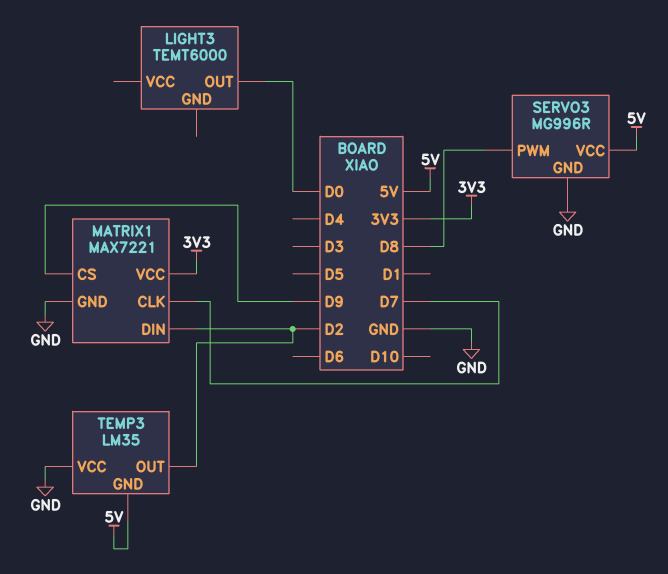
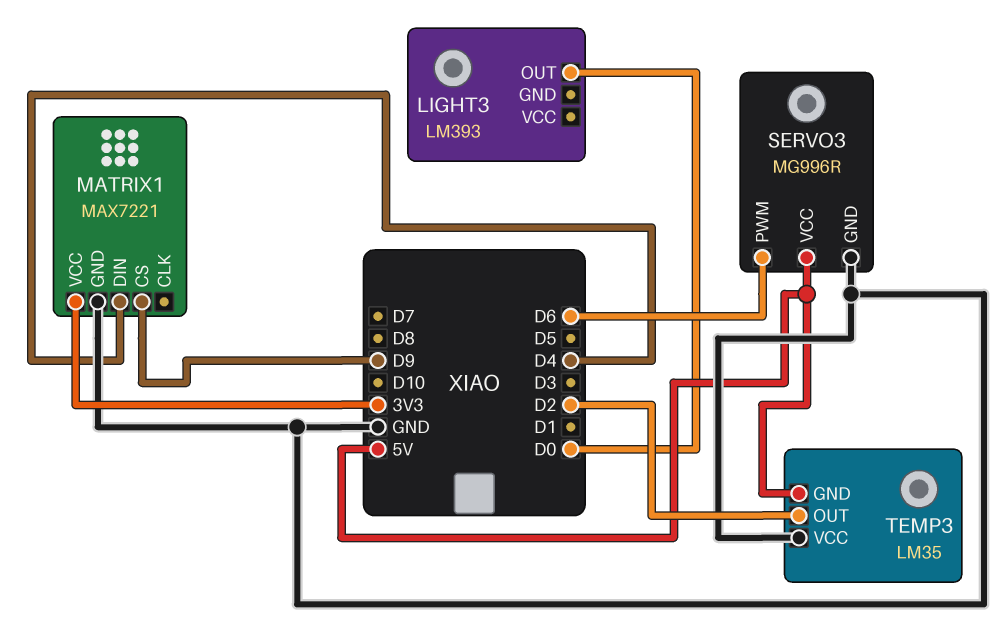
LIGHT3: TEMT6000 -> LM393
MATRIX1 pin CLK: D7 -> none
MATRIX1 pin DIN: D2 -> D4
SERVO3 pin PWM: D8 -> D6

